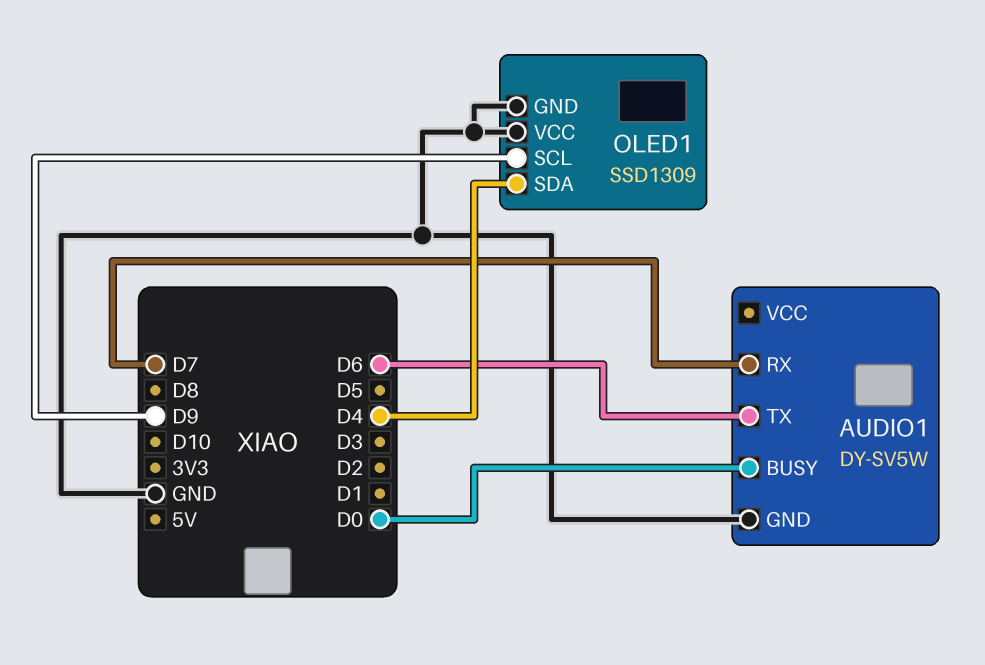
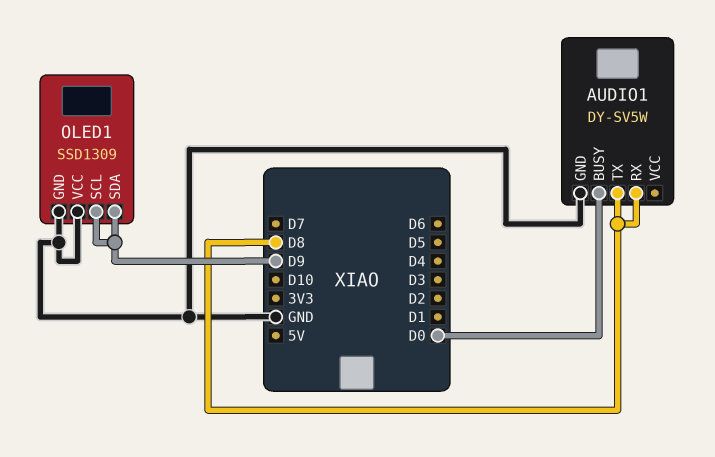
AUDIO1 pin RX: D7 -> D8
AUDIO1 pin TX: D6 -> D8
OLED1 pin SDA: D4 -> D9

